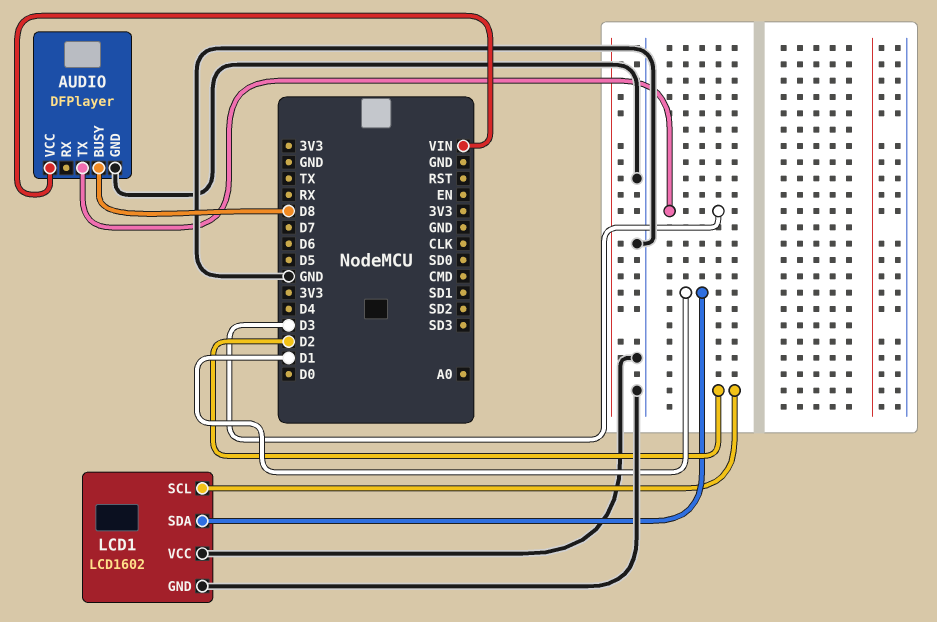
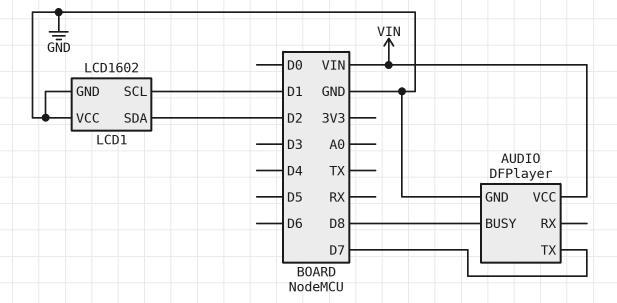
AUDIO pin TX: D3 -> D7
LCD1 pin SCL: D2 -> D1
LCD1 pin SDA: D1 -> D2

